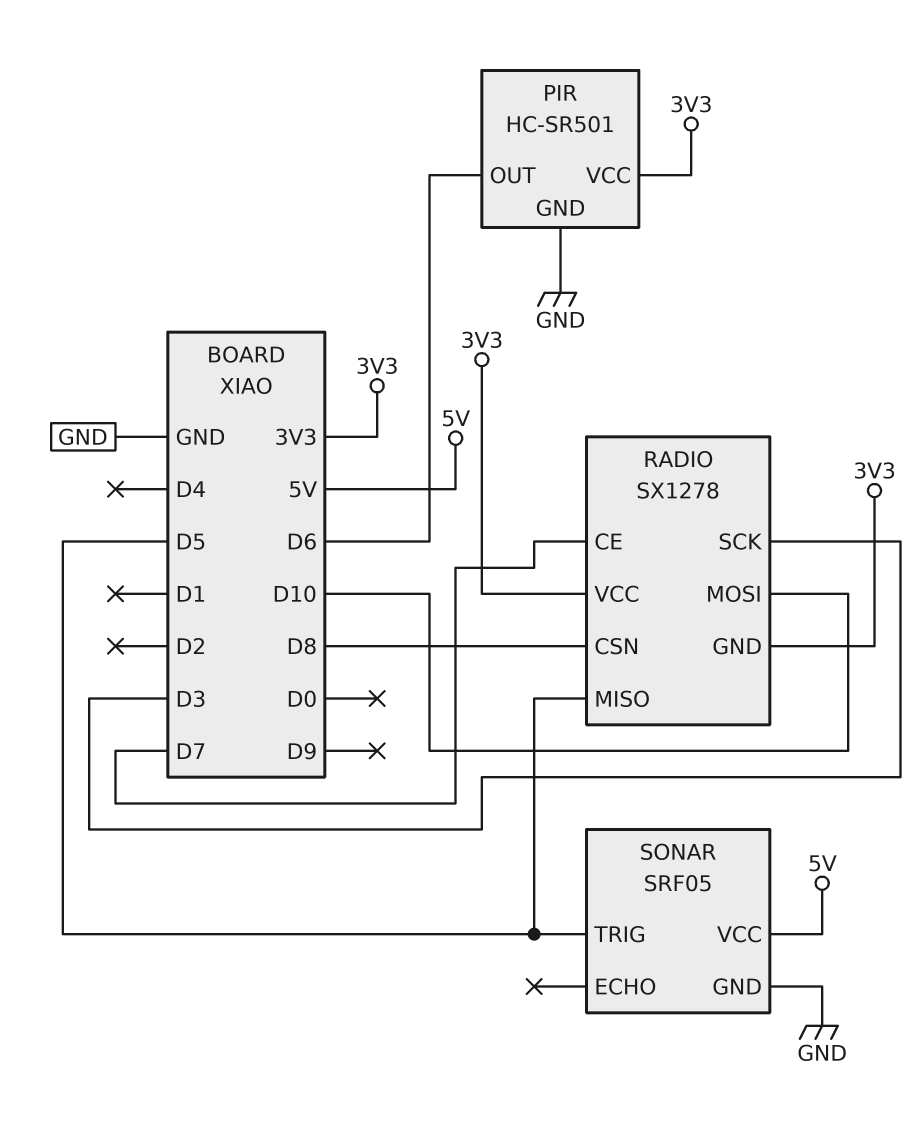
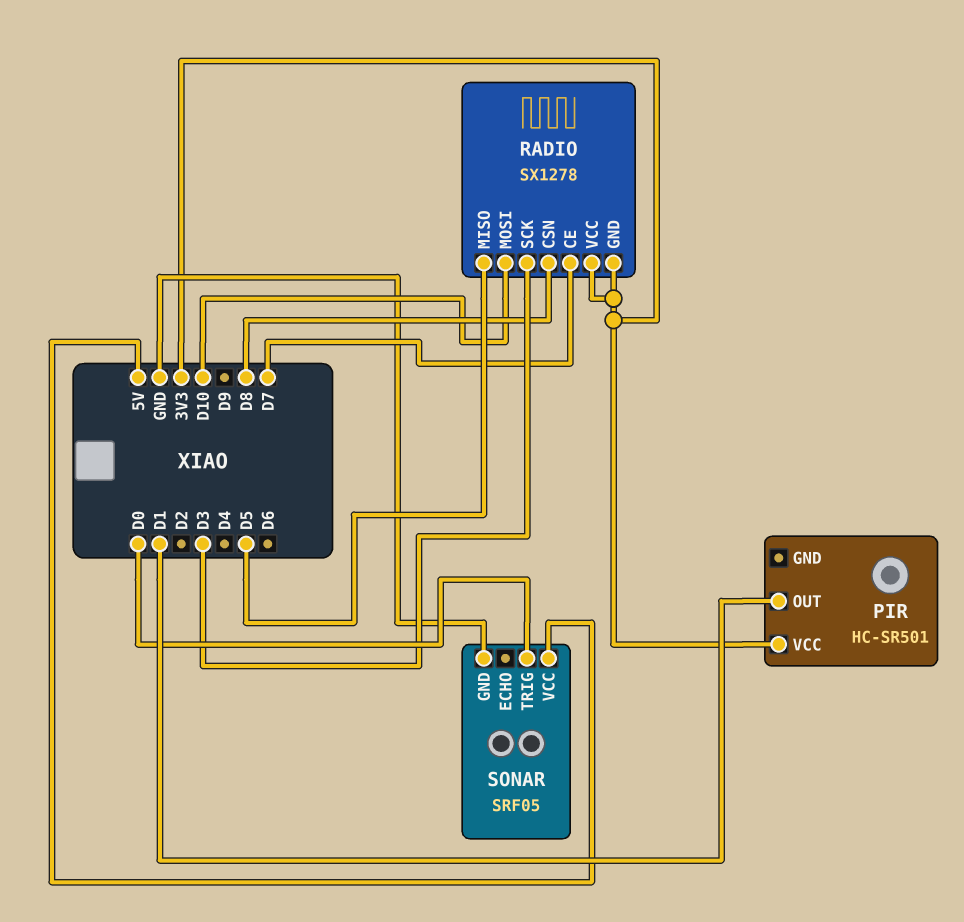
PIR pin GND: GND -> none
PIR pin OUT: D6 -> D1
SONAR pin TRIG: D5 -> D0

